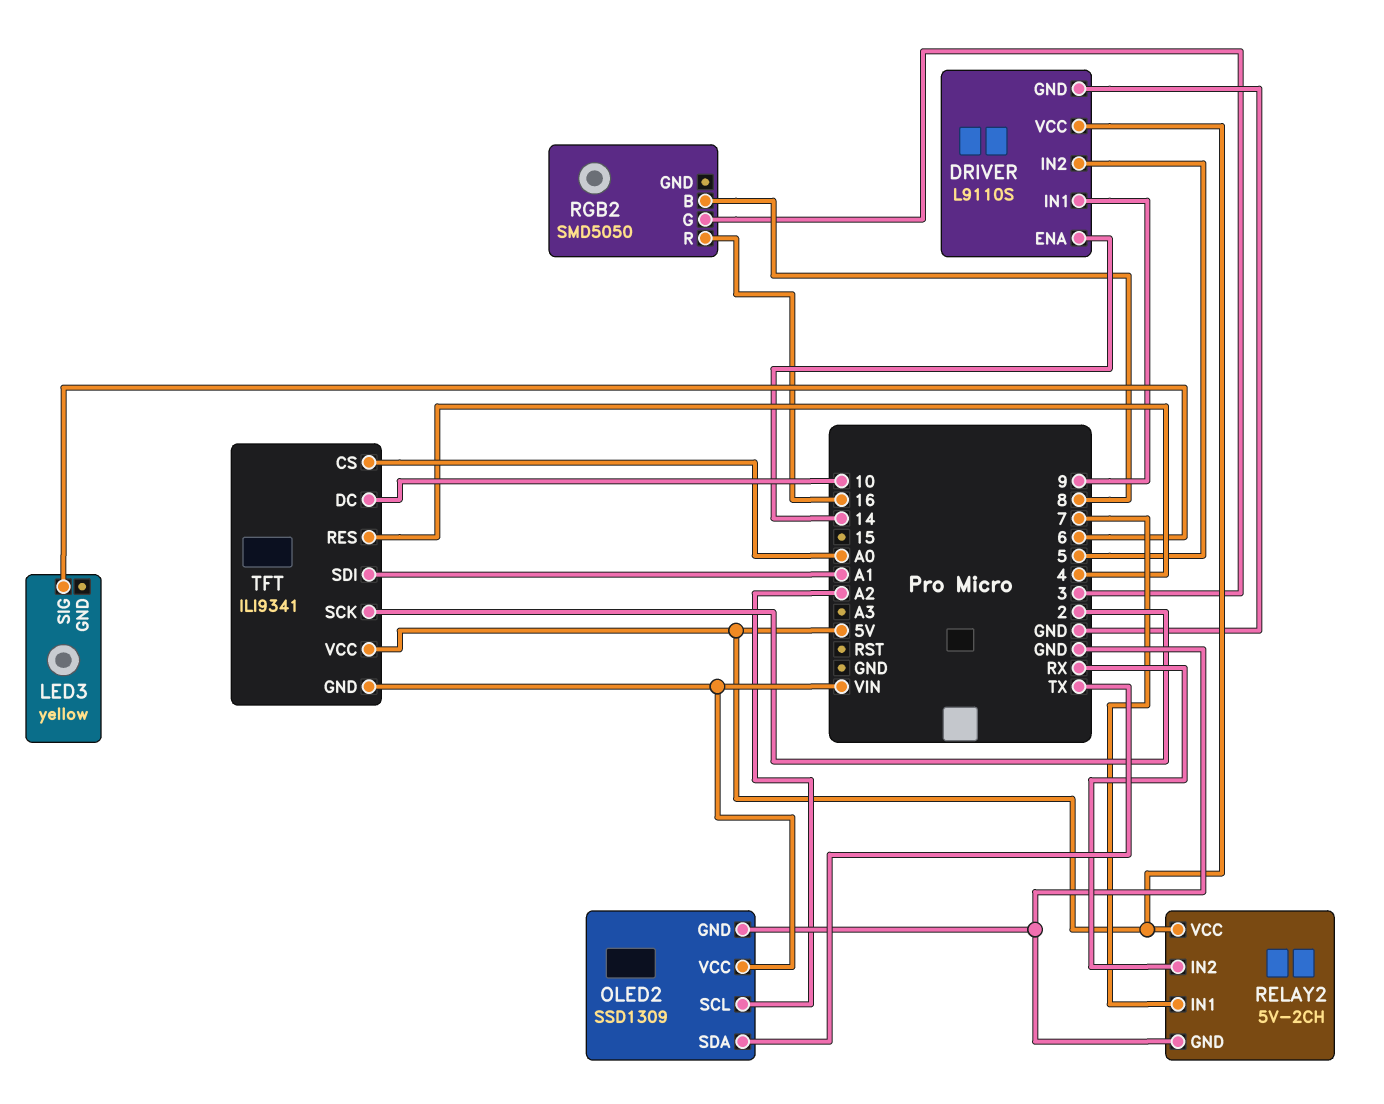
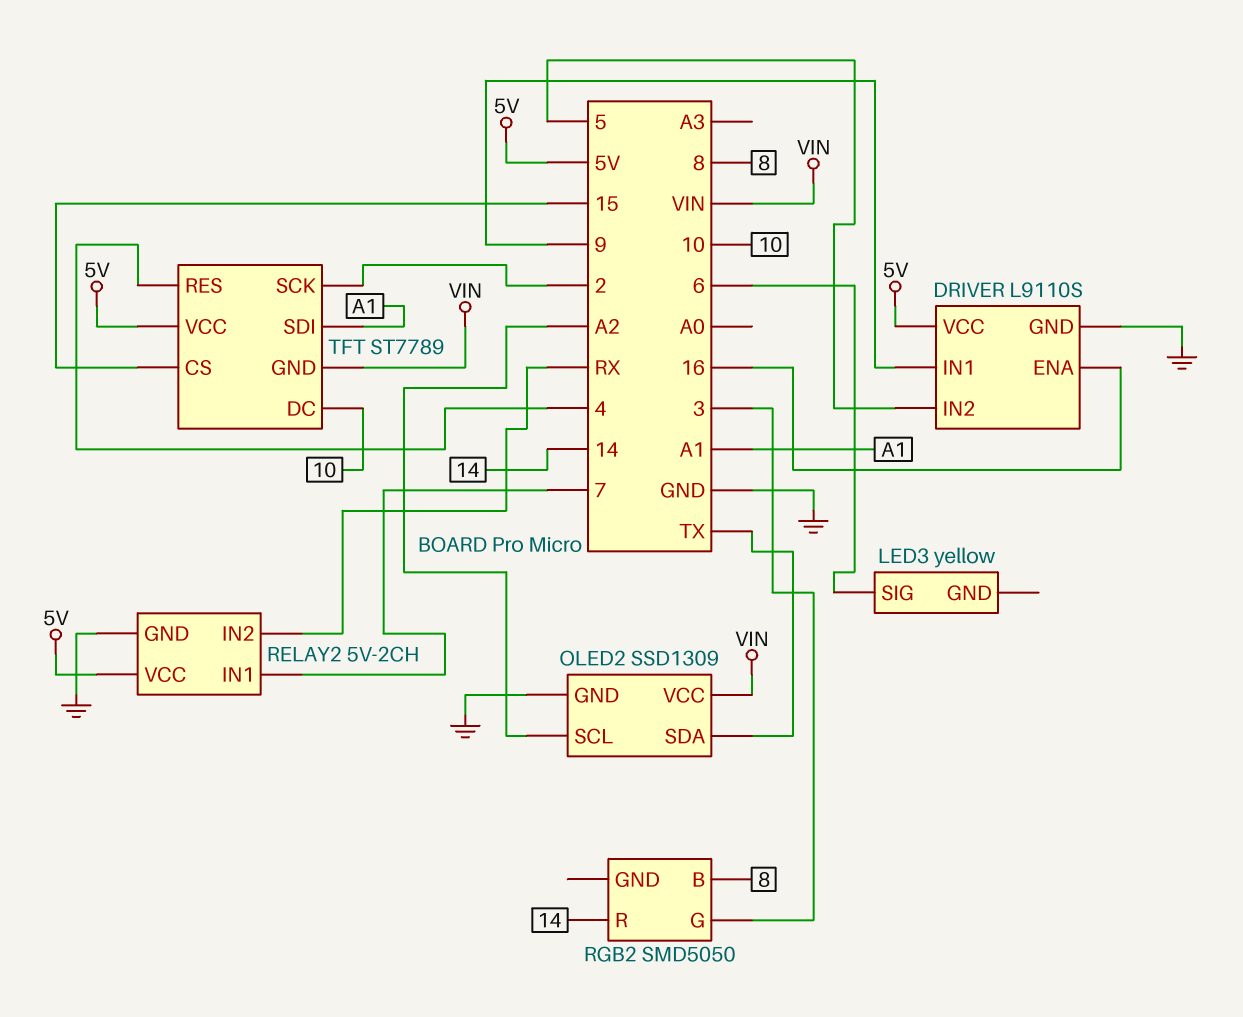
DRIVER pin ENA: 14 -> 16
RGB2 pin R: 16 -> 14
TFT: ILI9341 -> ST7789
TFT pin CS: A0 -> 15

